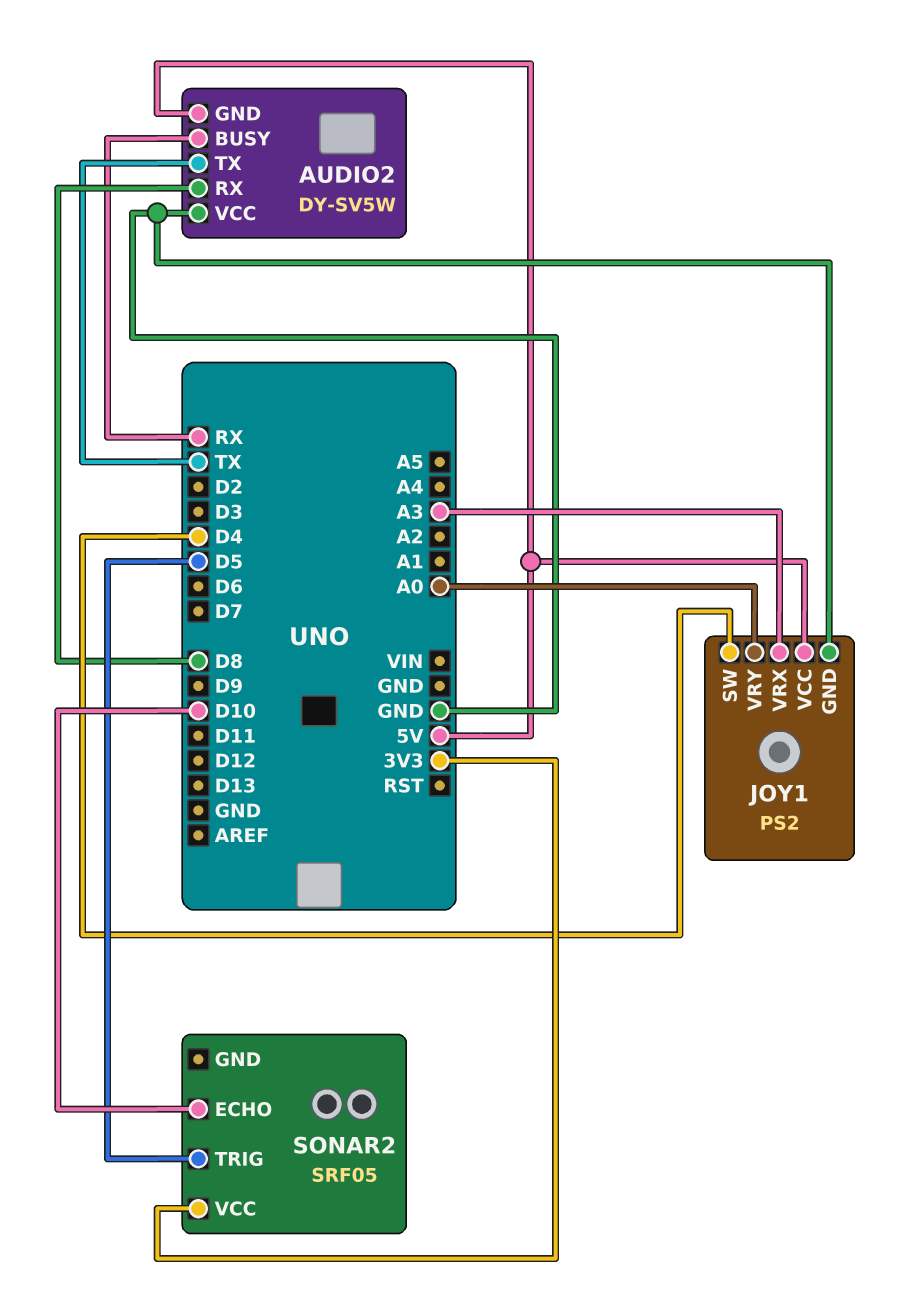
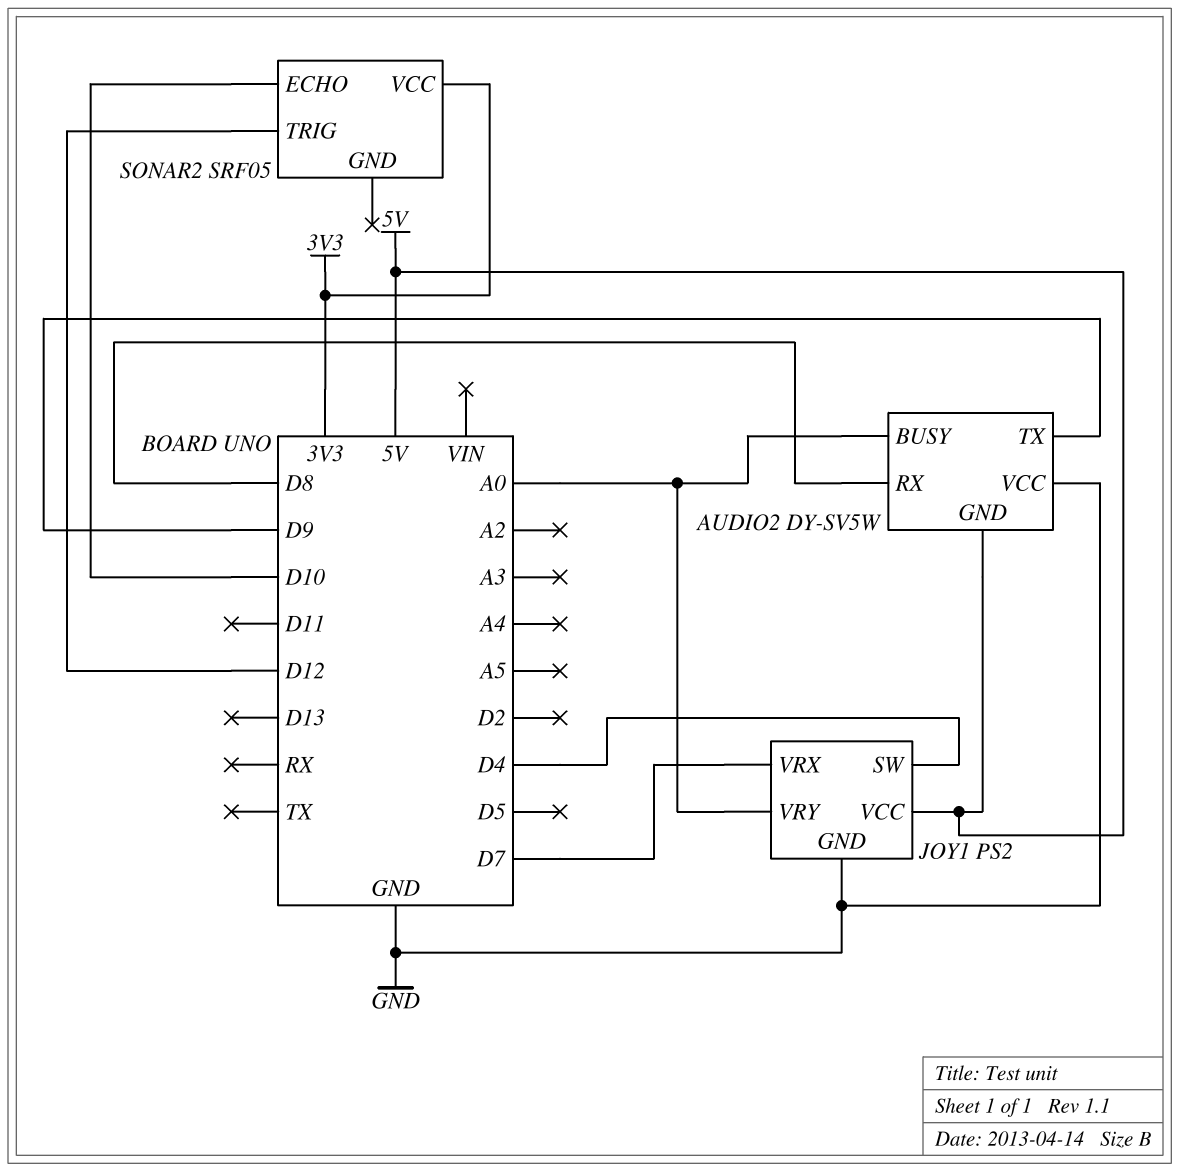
AUDIO2 pin BUSY: RX -> A0
AUDIO2 pin TX: TX -> D9
JOY1 pin VRX: A3 -> D7
SONAR2 pin TRIG: D5 -> D12

